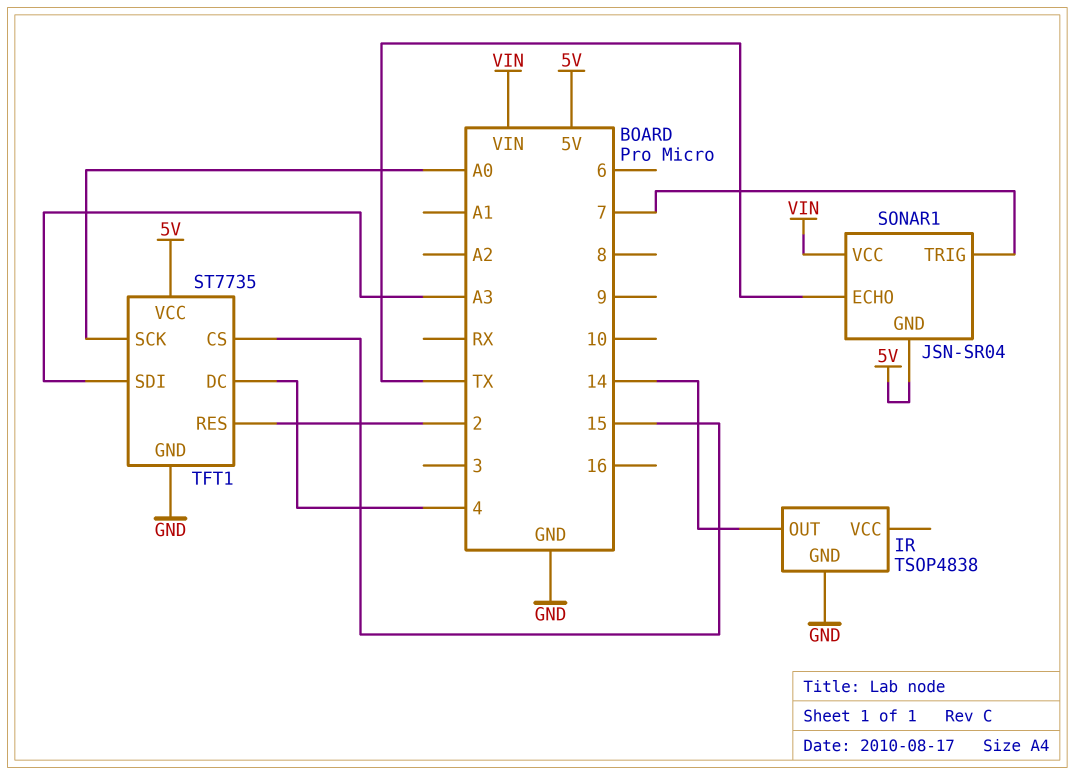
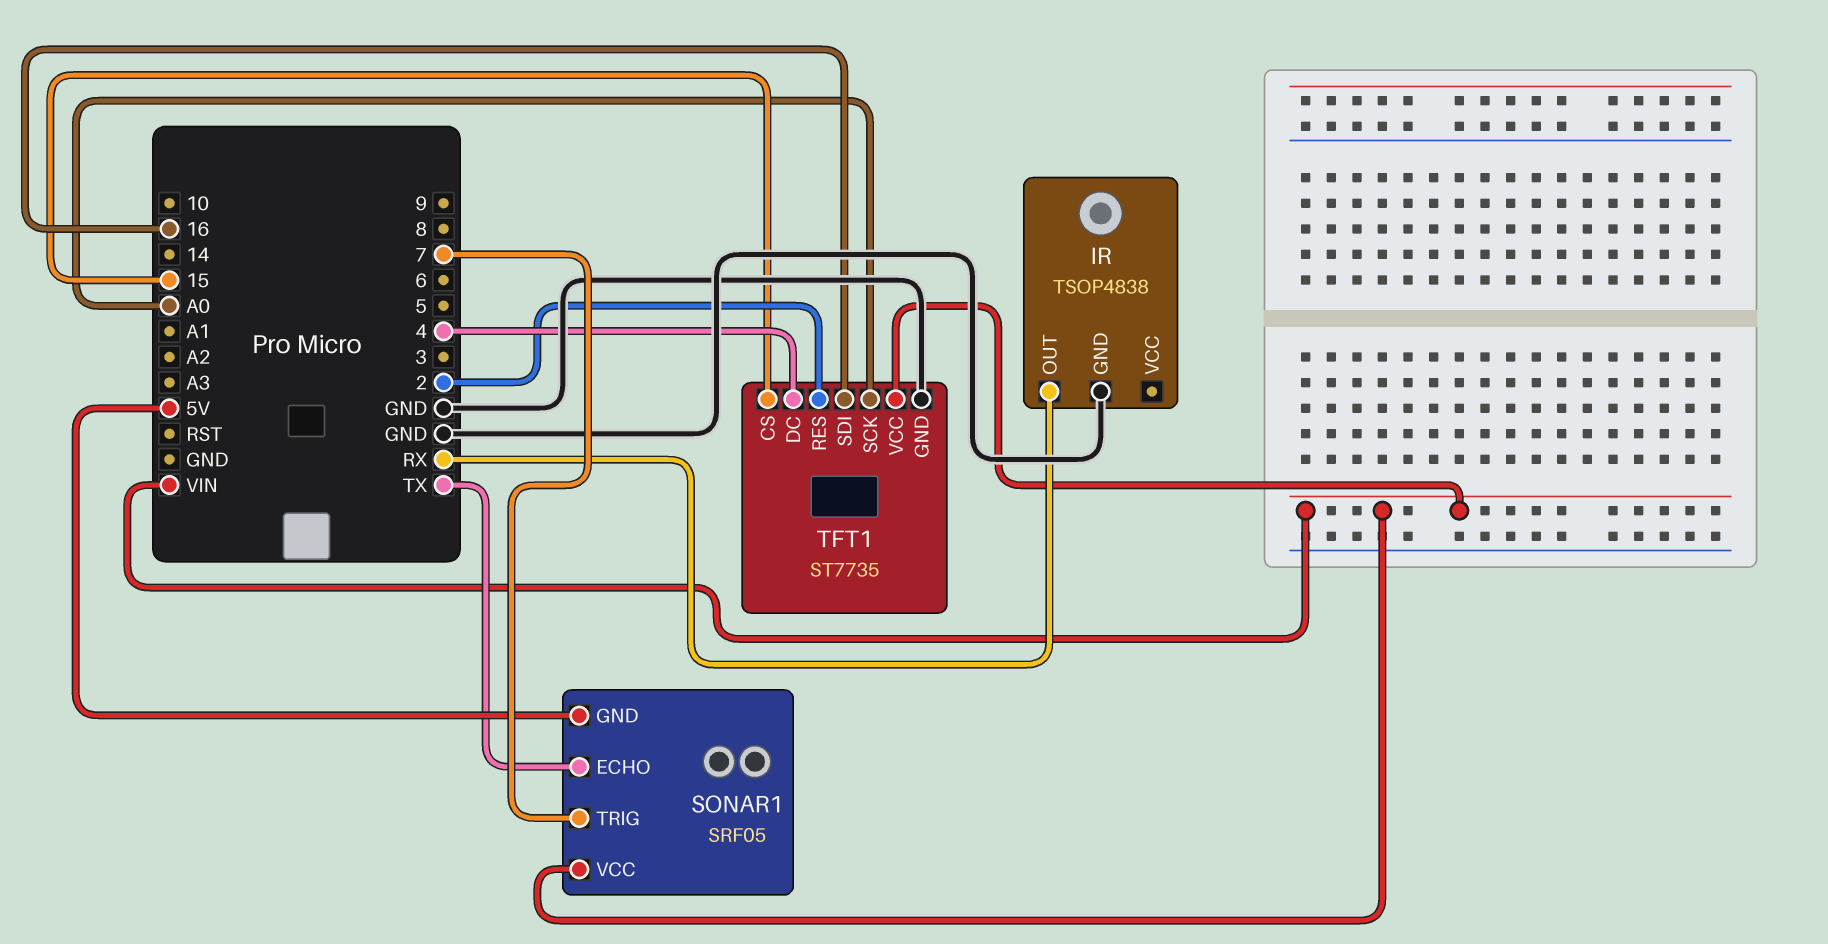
IR pin OUT: 14 -> RX
SONAR1: JSN-SR04 -> SRF05
TFT1 pin SDI: A3 -> 16
TFT1 pin VCC: 5V -> VIN

